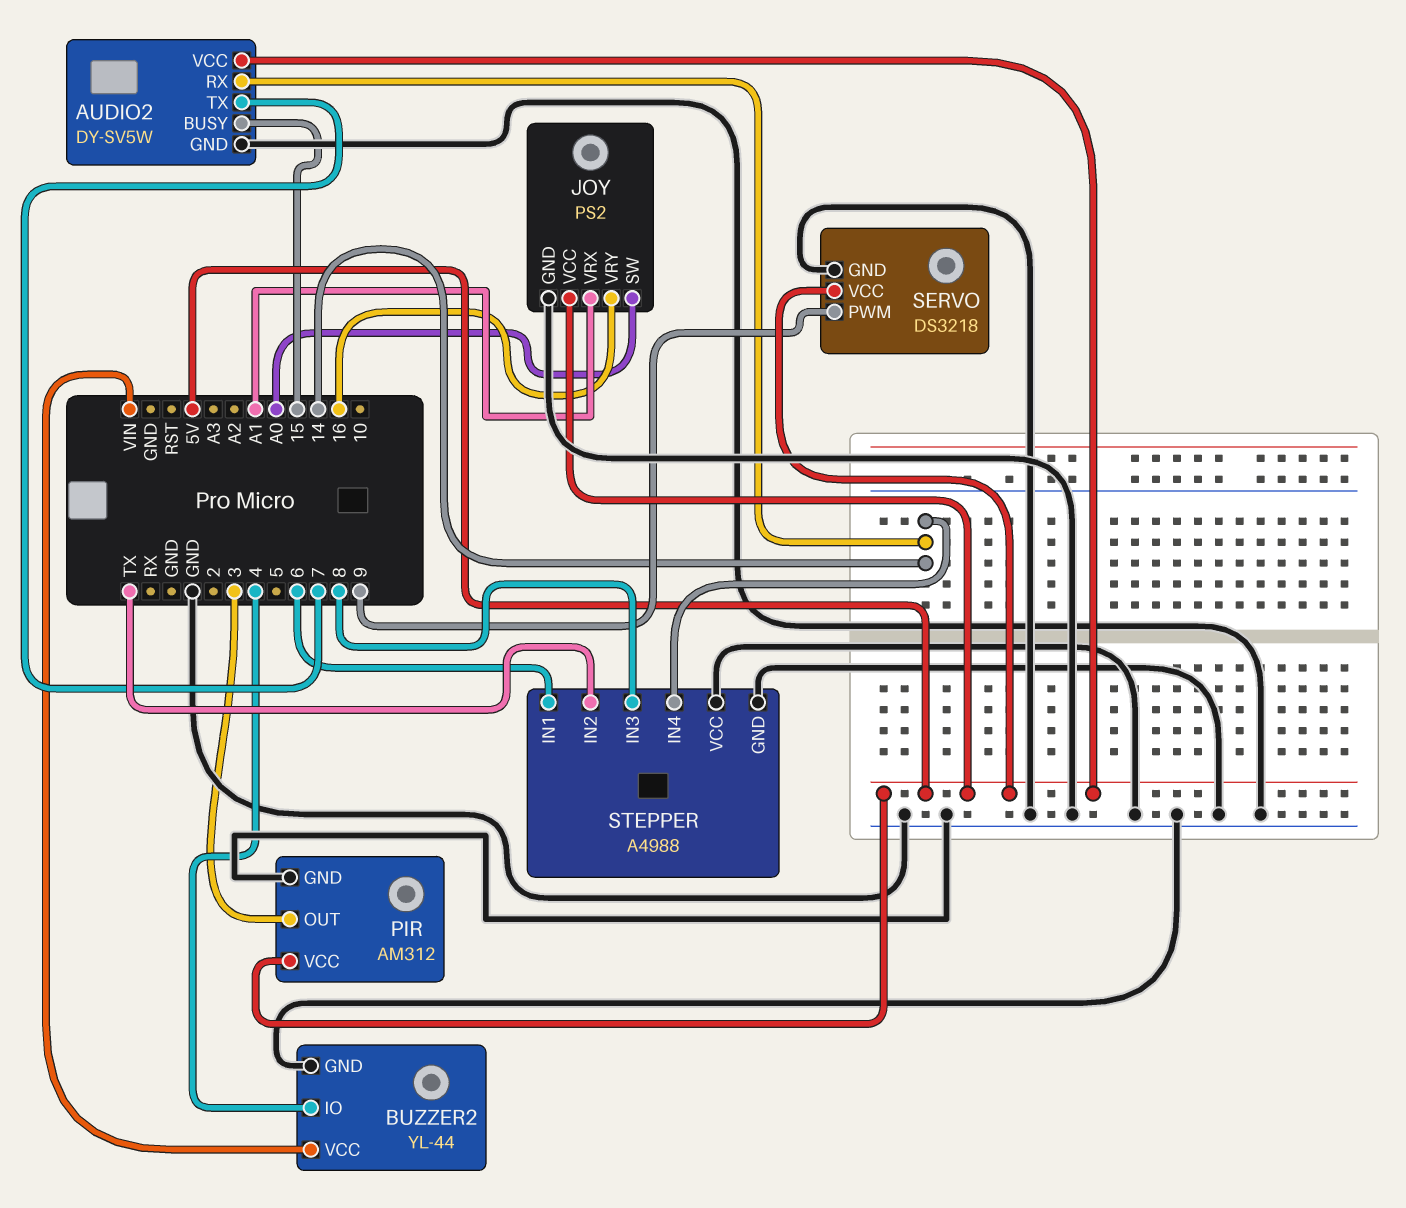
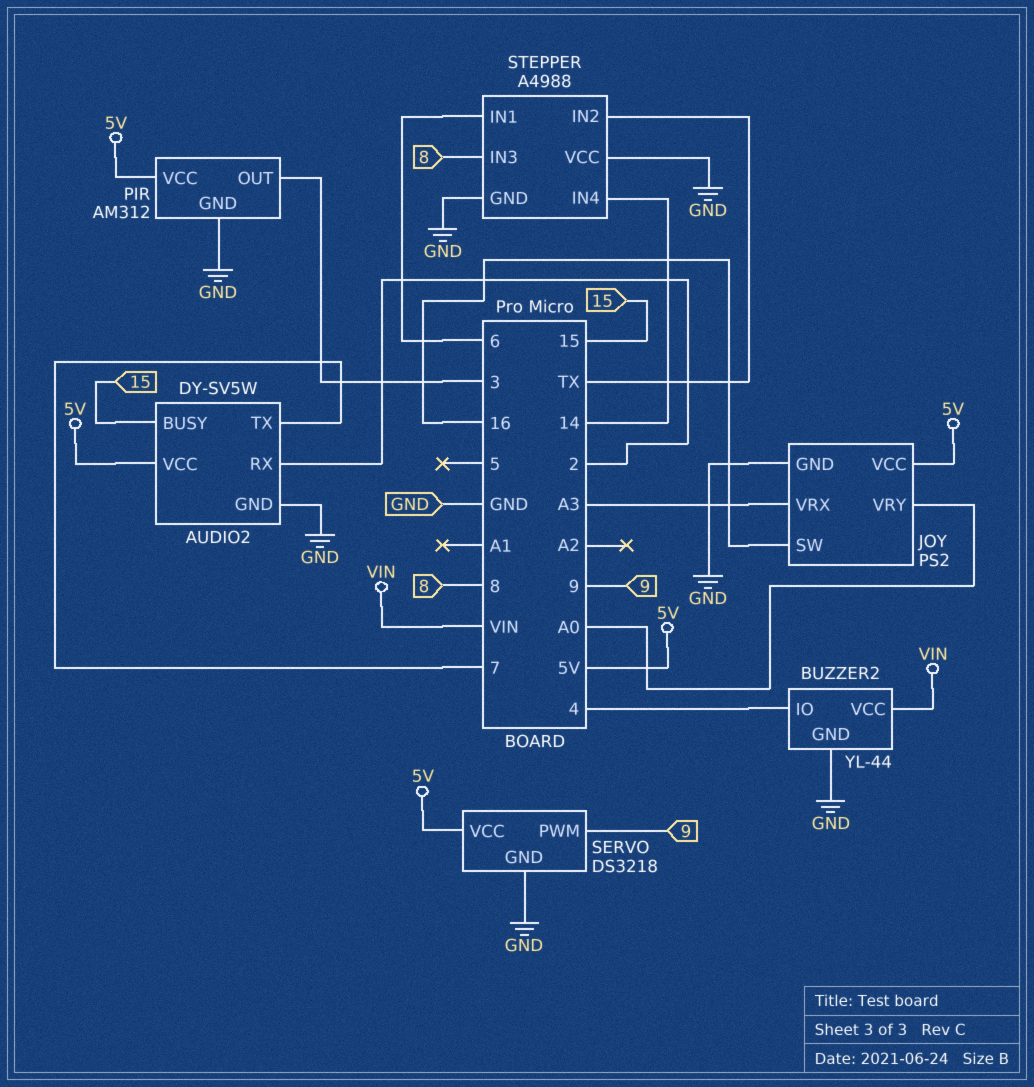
AUDIO2 pin RX: 14 -> 2
JOY pin SW: A0 -> 16
JOY pin VRX: A1 -> A3
JOY pin VRY: 16 -> A0

